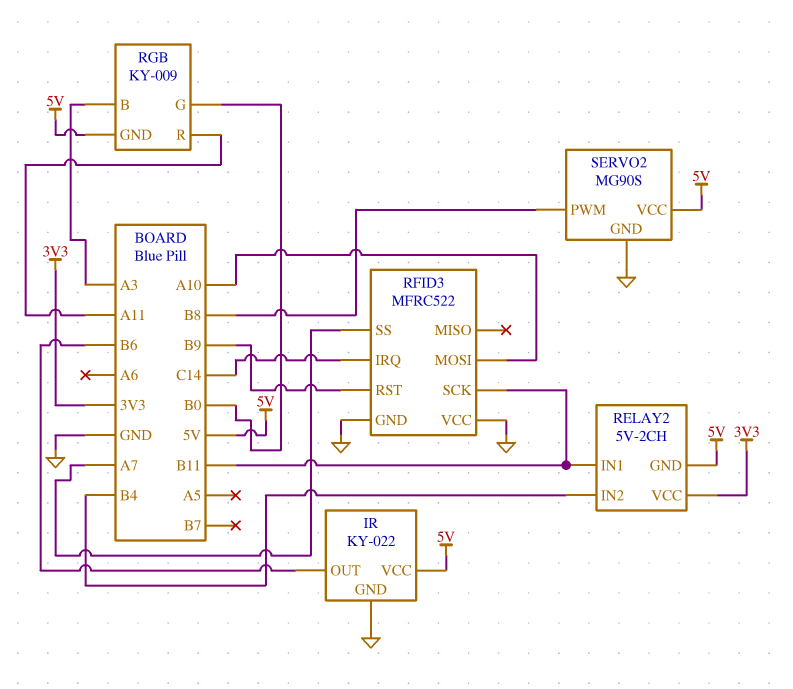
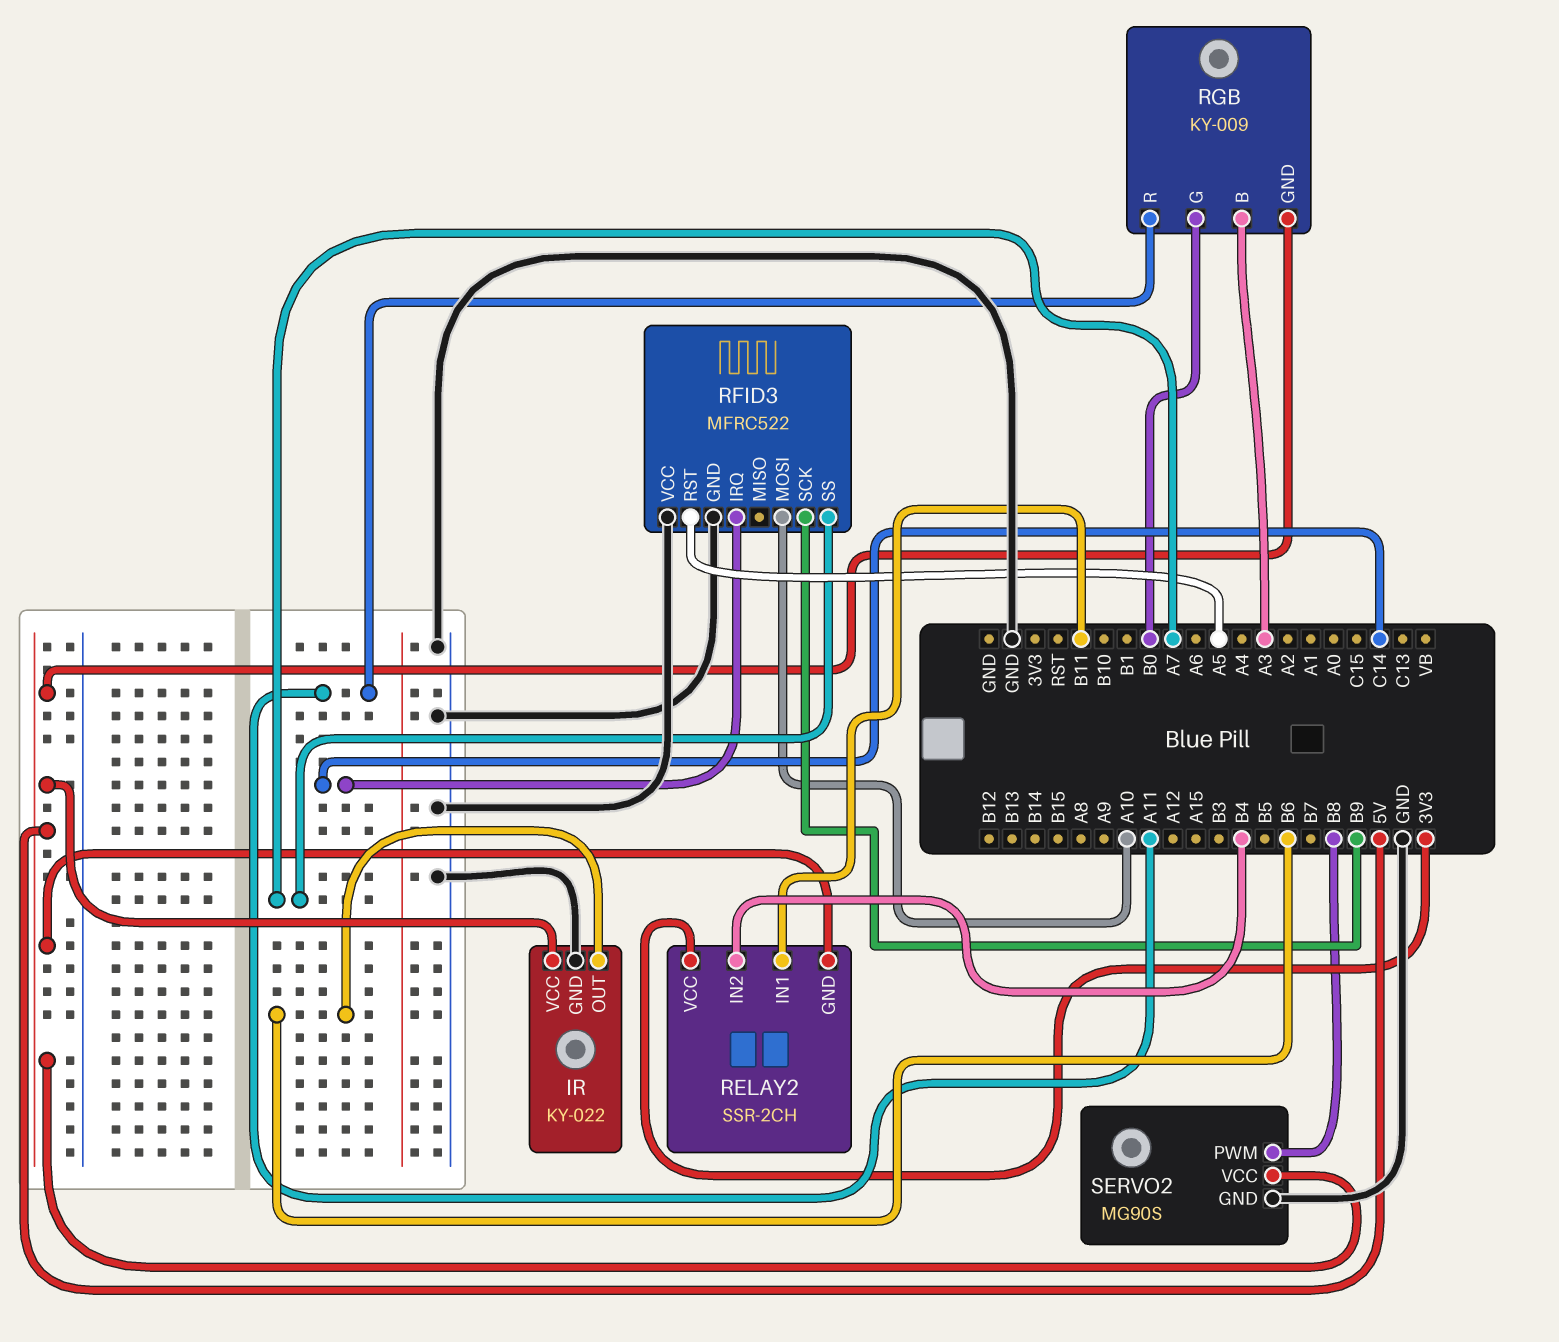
RELAY2: 5V-2CH -> SSR-2CH
RFID3 pin RST: B9 -> A5
RFID3 pin SCK: B11 -> B9

